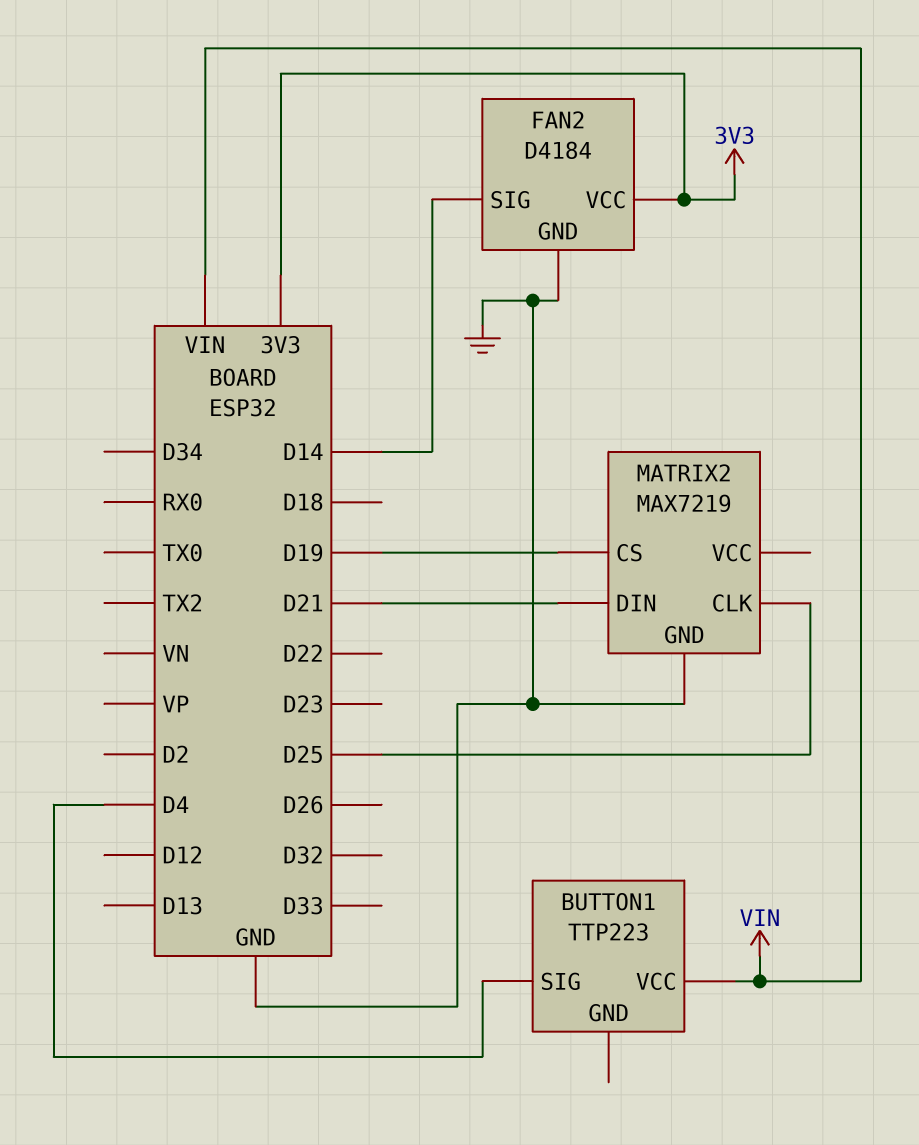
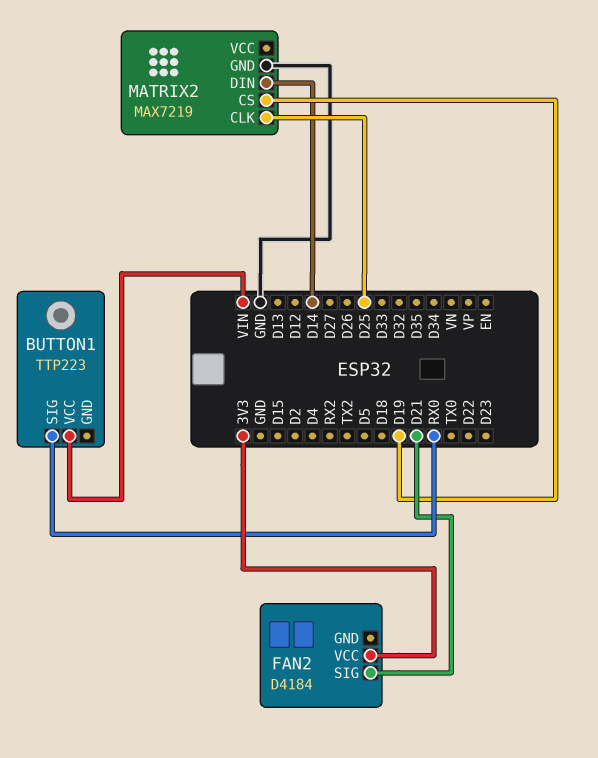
BUTTON1 pin SIG: D4 -> RX0
FAN2 pin GND: GND -> none
FAN2 pin SIG: D14 -> D21
MATRIX2 pin DIN: D21 -> D14

